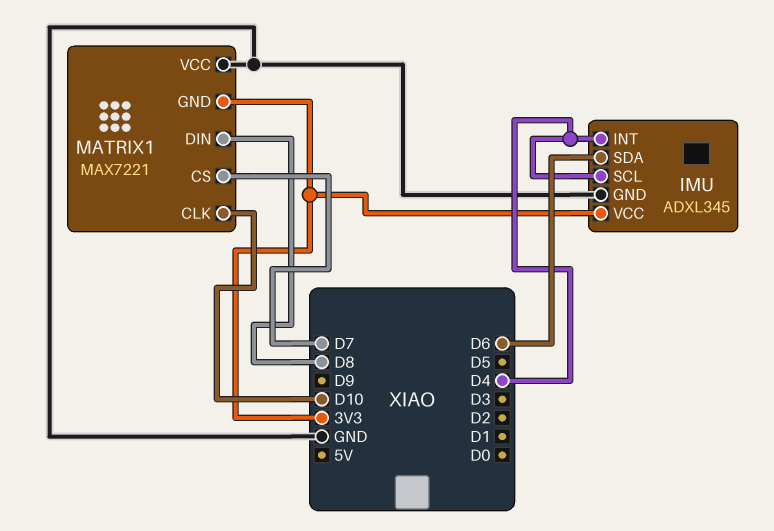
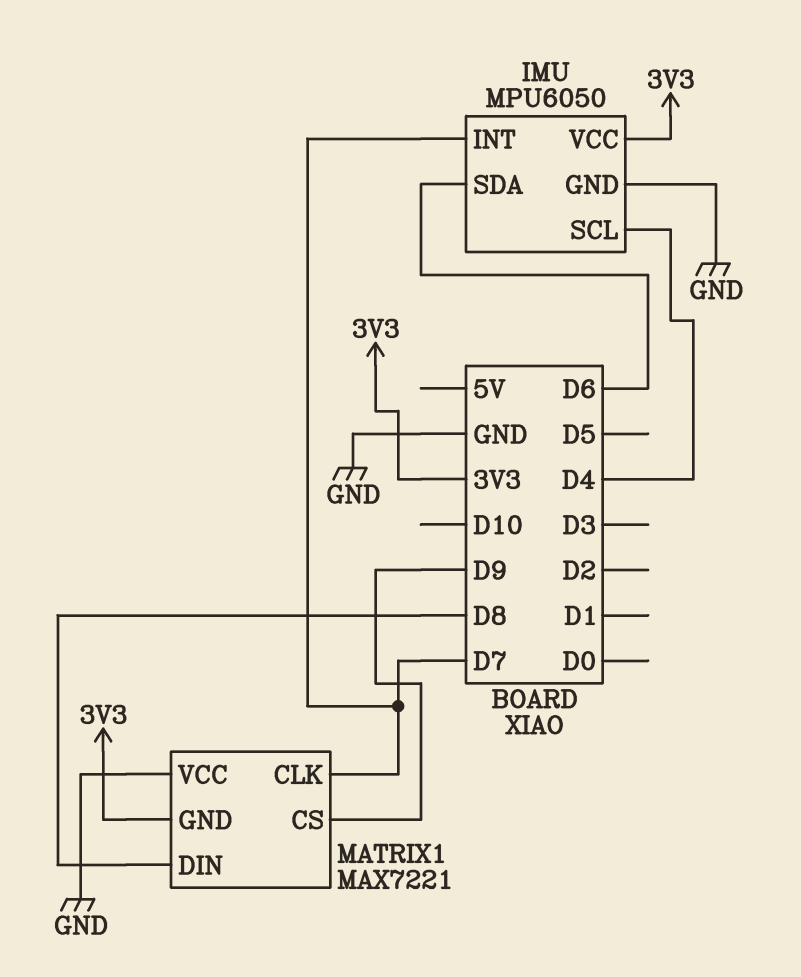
IMU: ADXL345 -> MPU6050
IMU pin INT: D4 -> D7
MATRIX1 pin CLK: D10 -> D7
MATRIX1 pin CS: D7 -> D9

